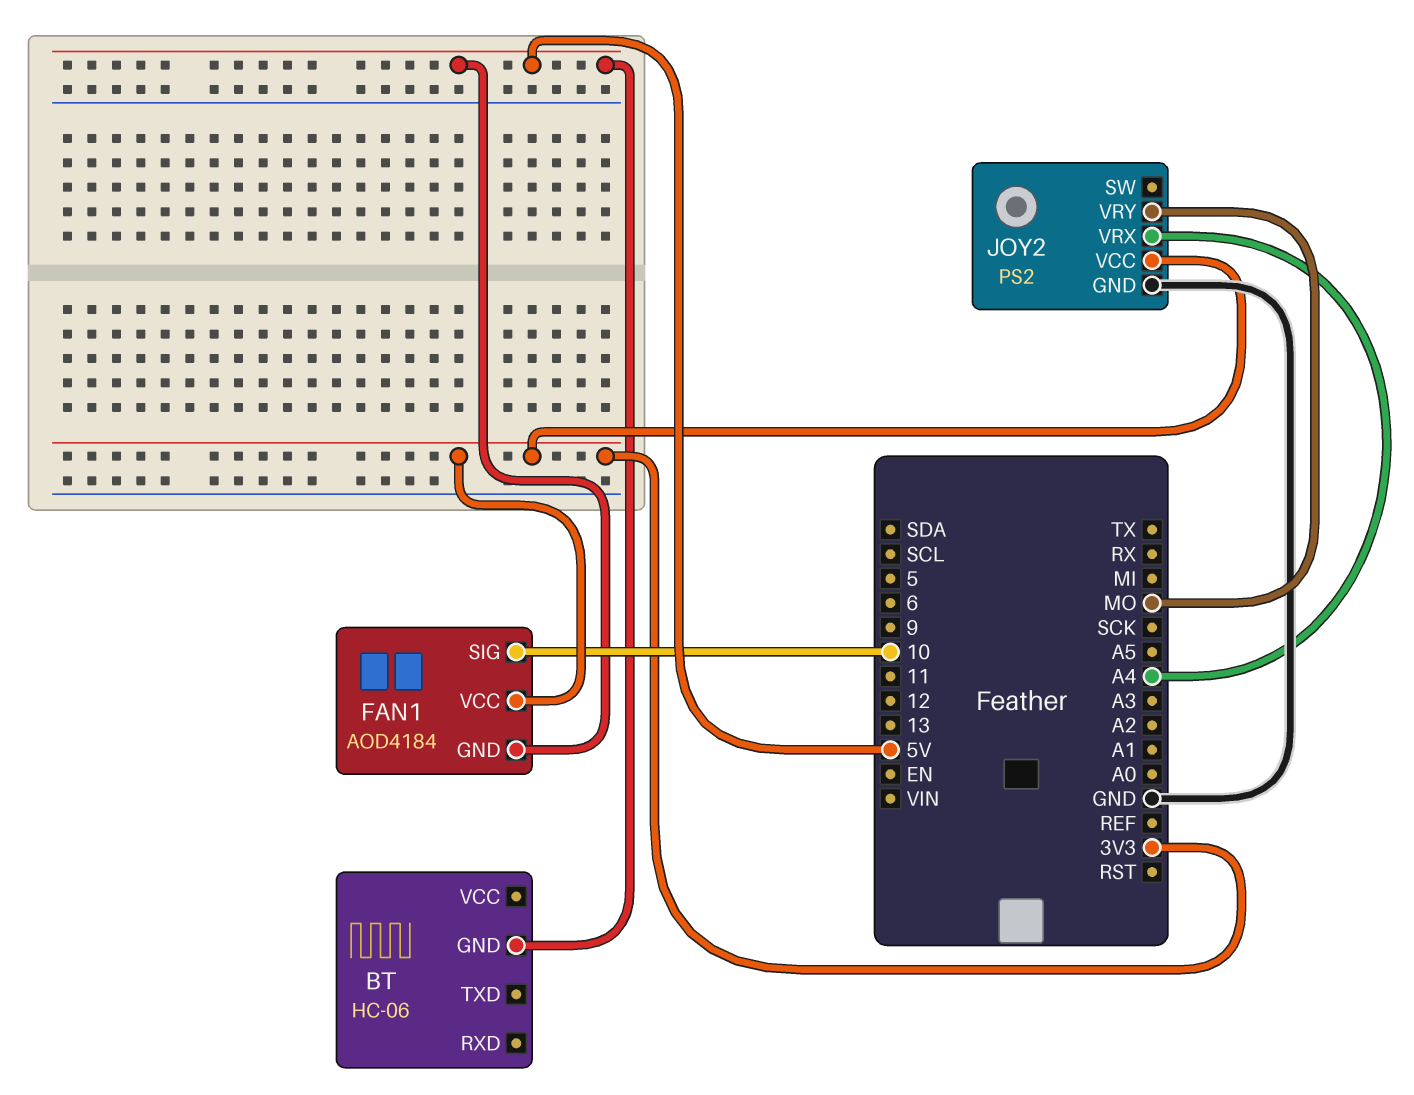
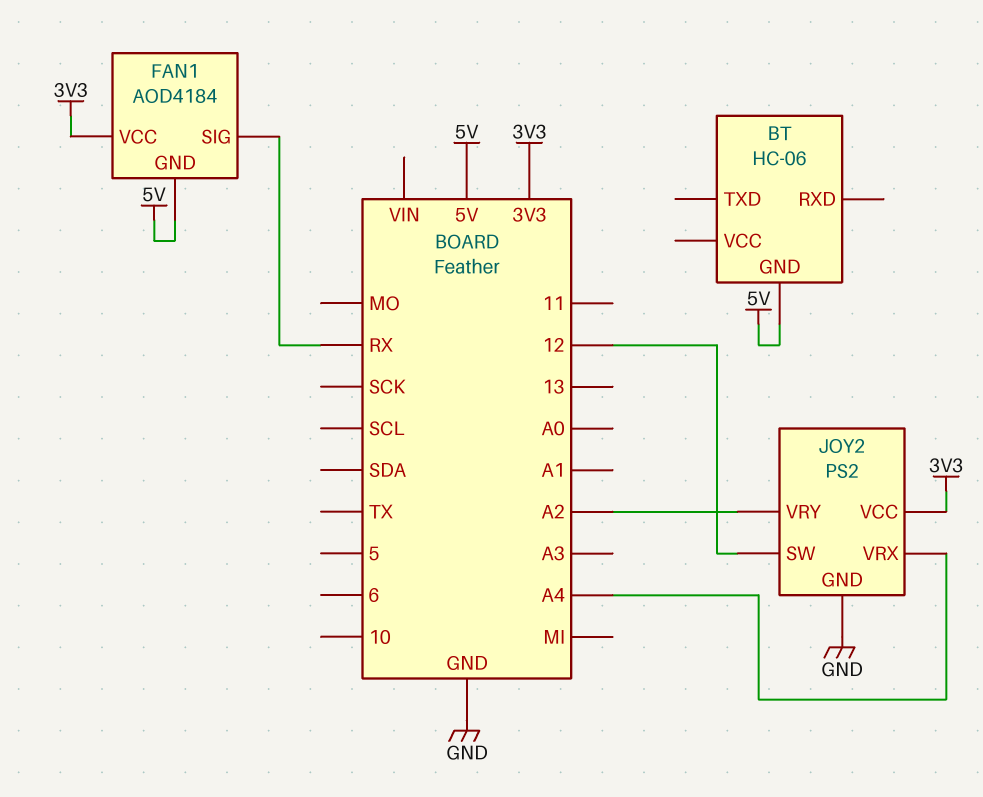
FAN1 pin SIG: 10 -> RX
JOY2 pin SW: none -> 12
JOY2 pin VRY: MO -> A2

